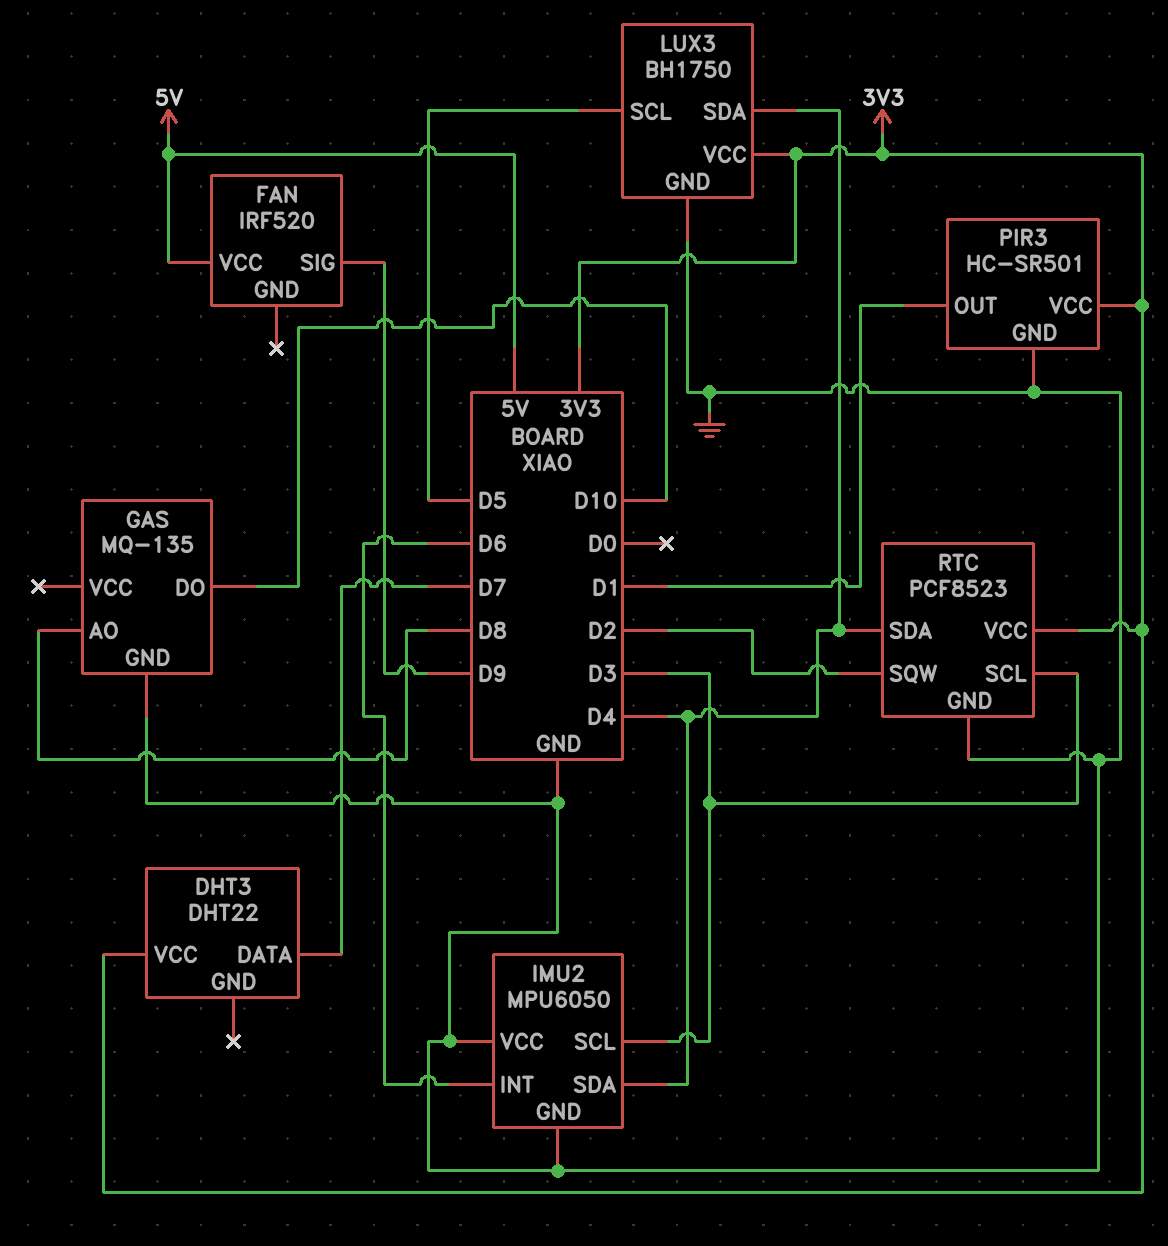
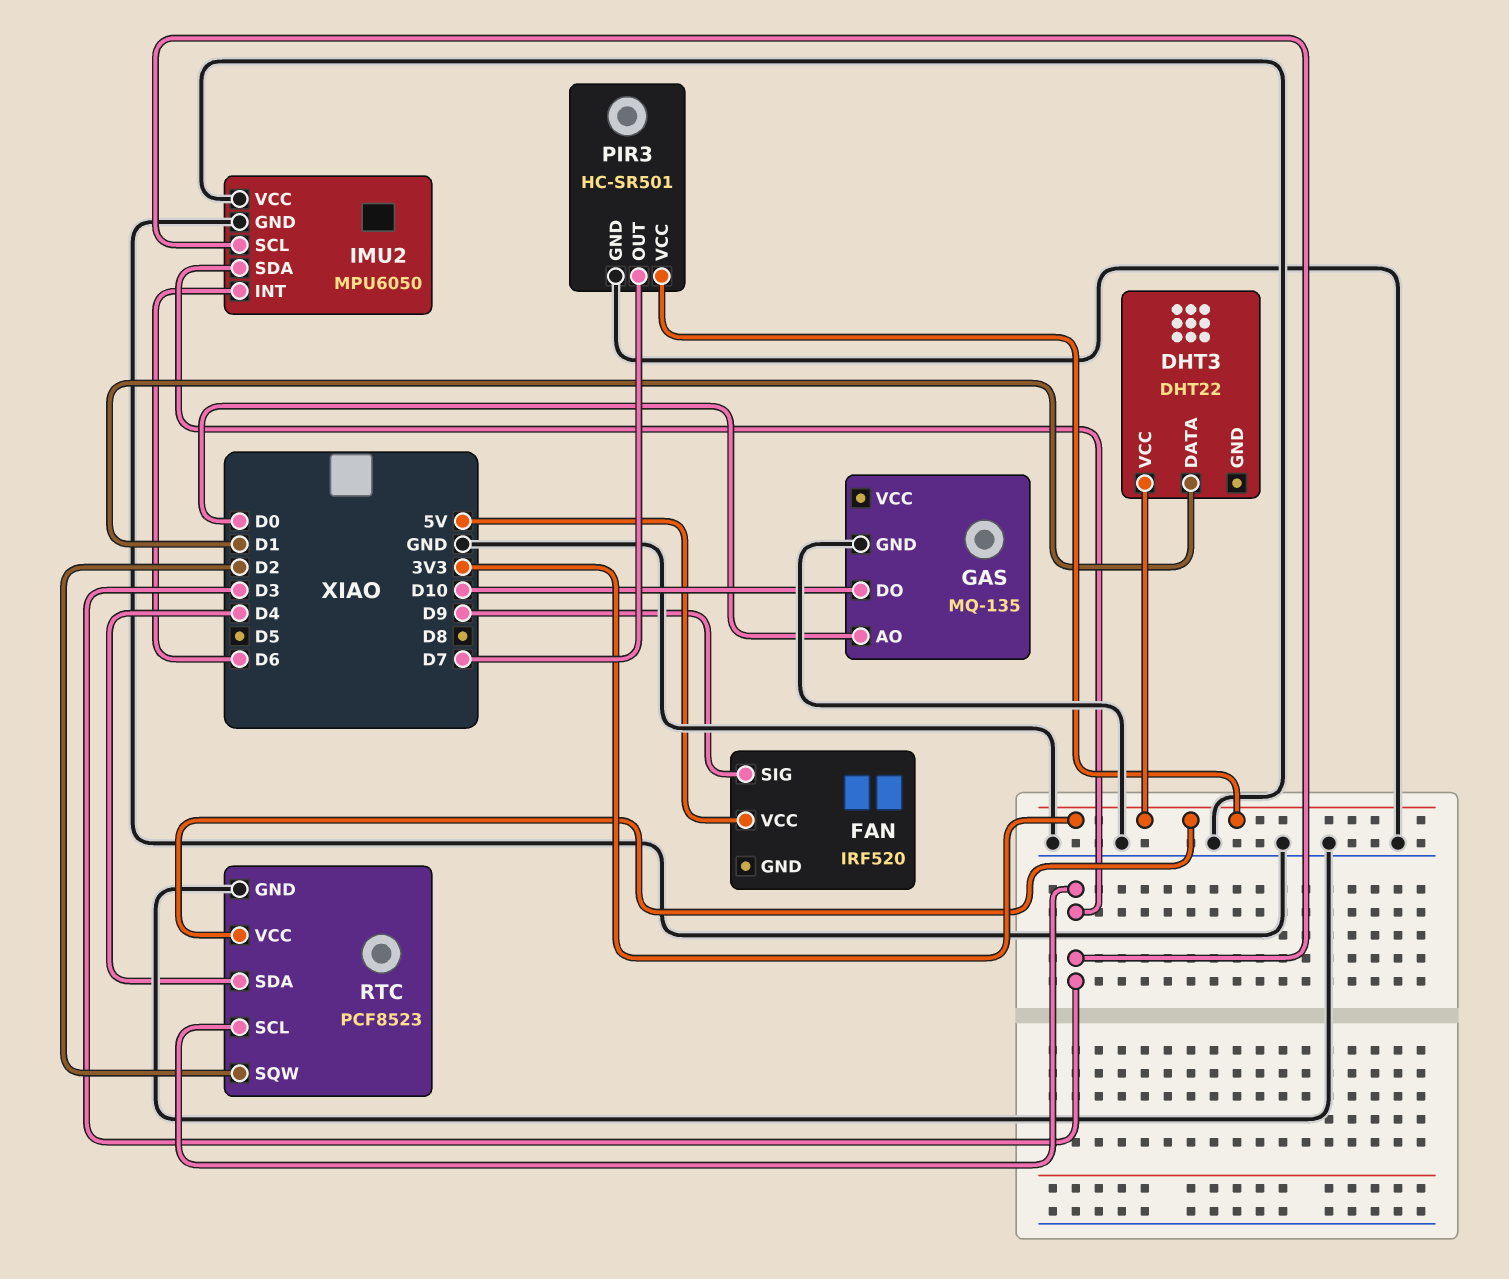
DHT3 pin DATA: D7 -> D1
GAS pin AO: D8 -> D0
IMU2 pin SDA: D4 -> D3
LUX3: BH1750 -> none
LUX3 pin GND: GND -> none
LUX3 pin SCL: D5 -> none
LUX3 pin SDA: D4 -> none
LUX3 pin VCC: 3V3 -> none
PIR3 pin OUT: D1 -> D7

